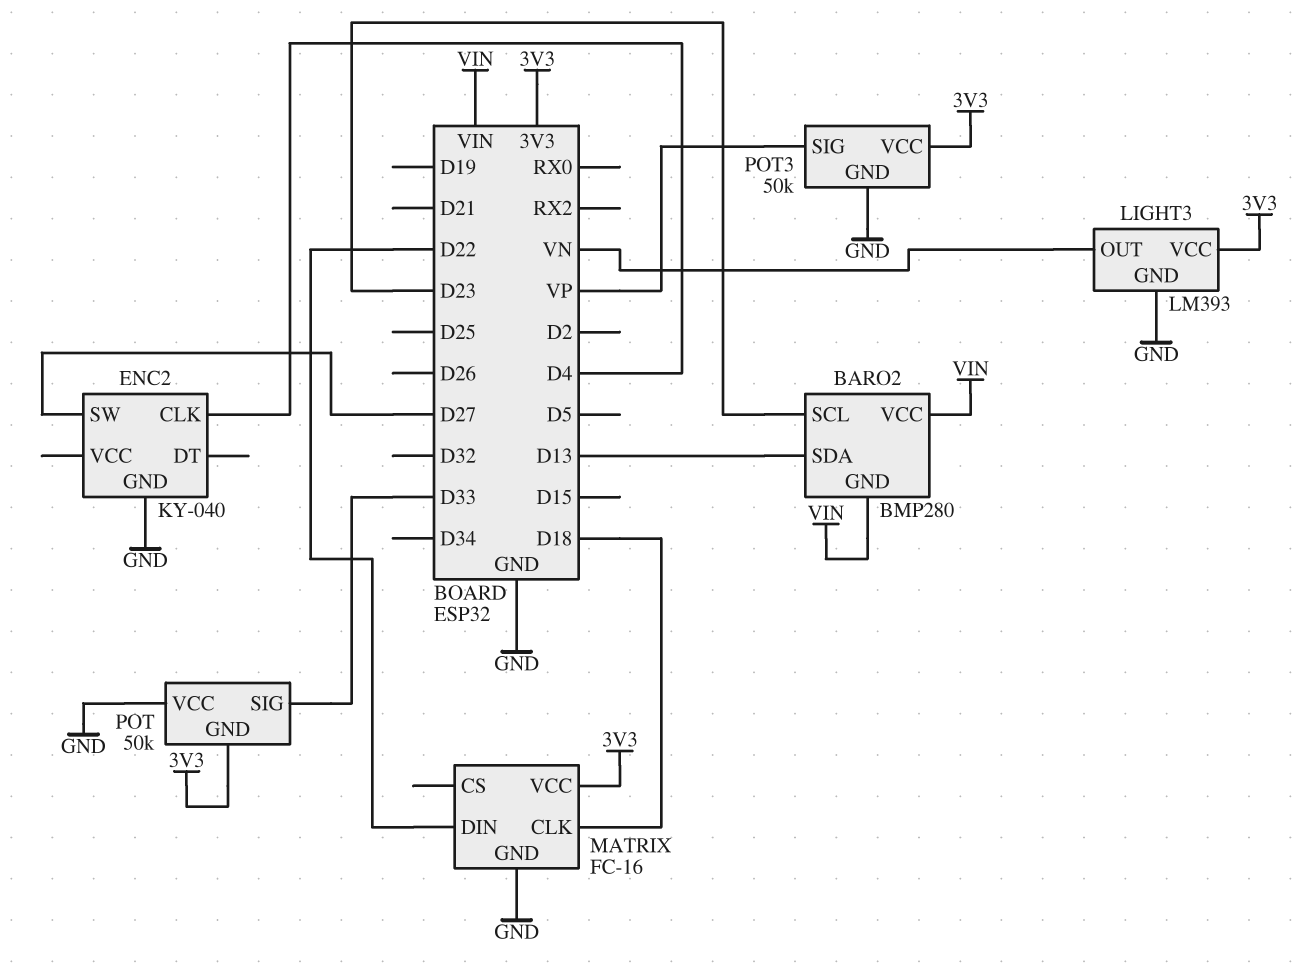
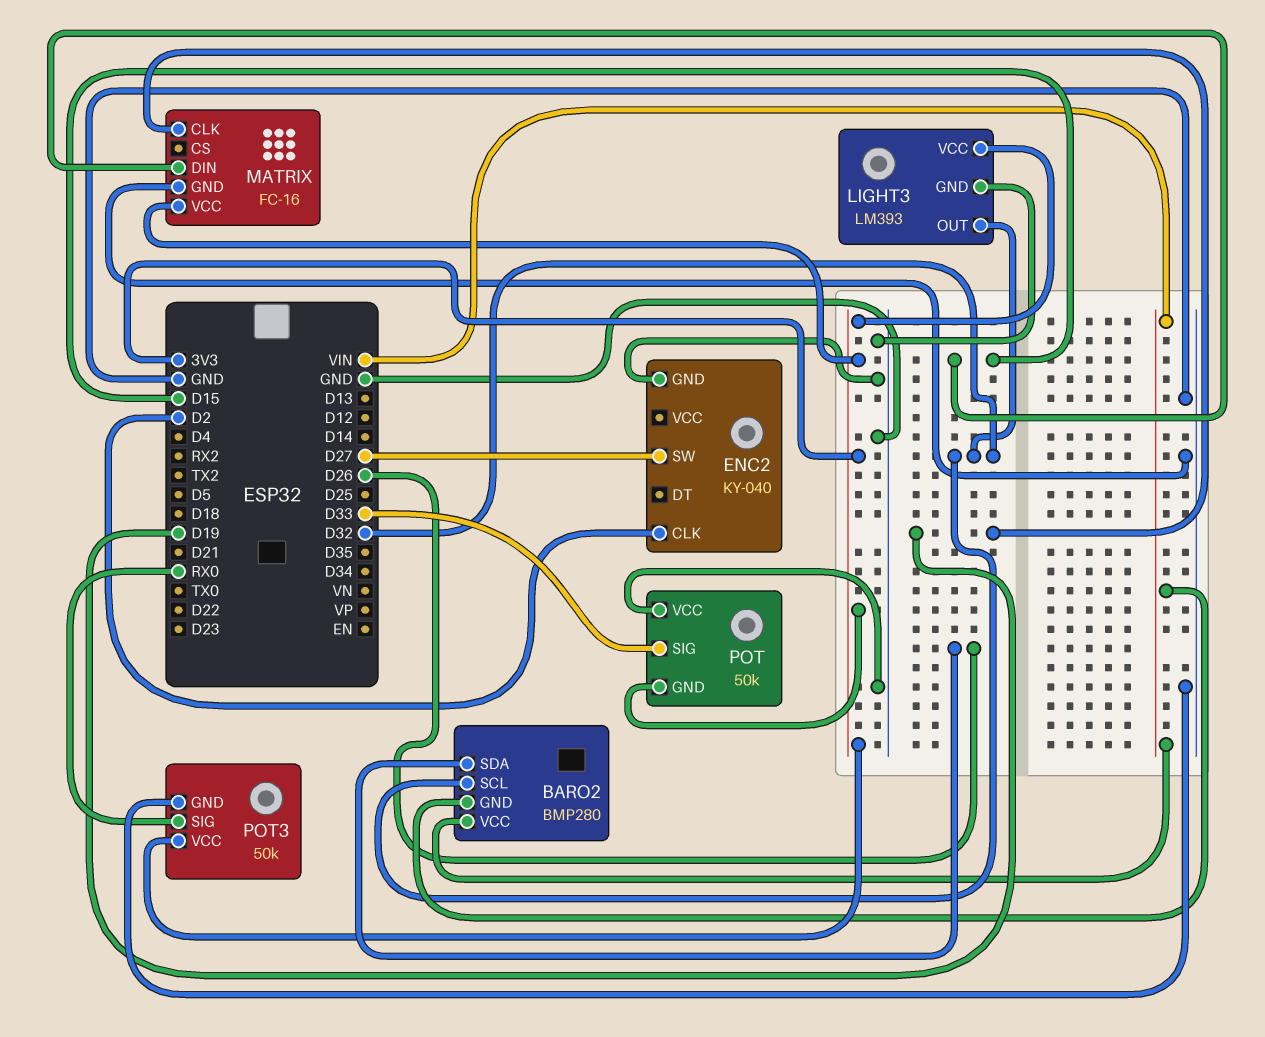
BARO2 pin SCL: D23 -> D32
BARO2 pin SDA: D13 -> D26
ENC2 pin CLK: D4 -> D2
LIGHT3 pin OUT: VN -> D32
MATRIX pin CLK: D18 -> D19
MATRIX pin DIN: D22 -> D15
POT3 pin SIG: VP -> RX0

